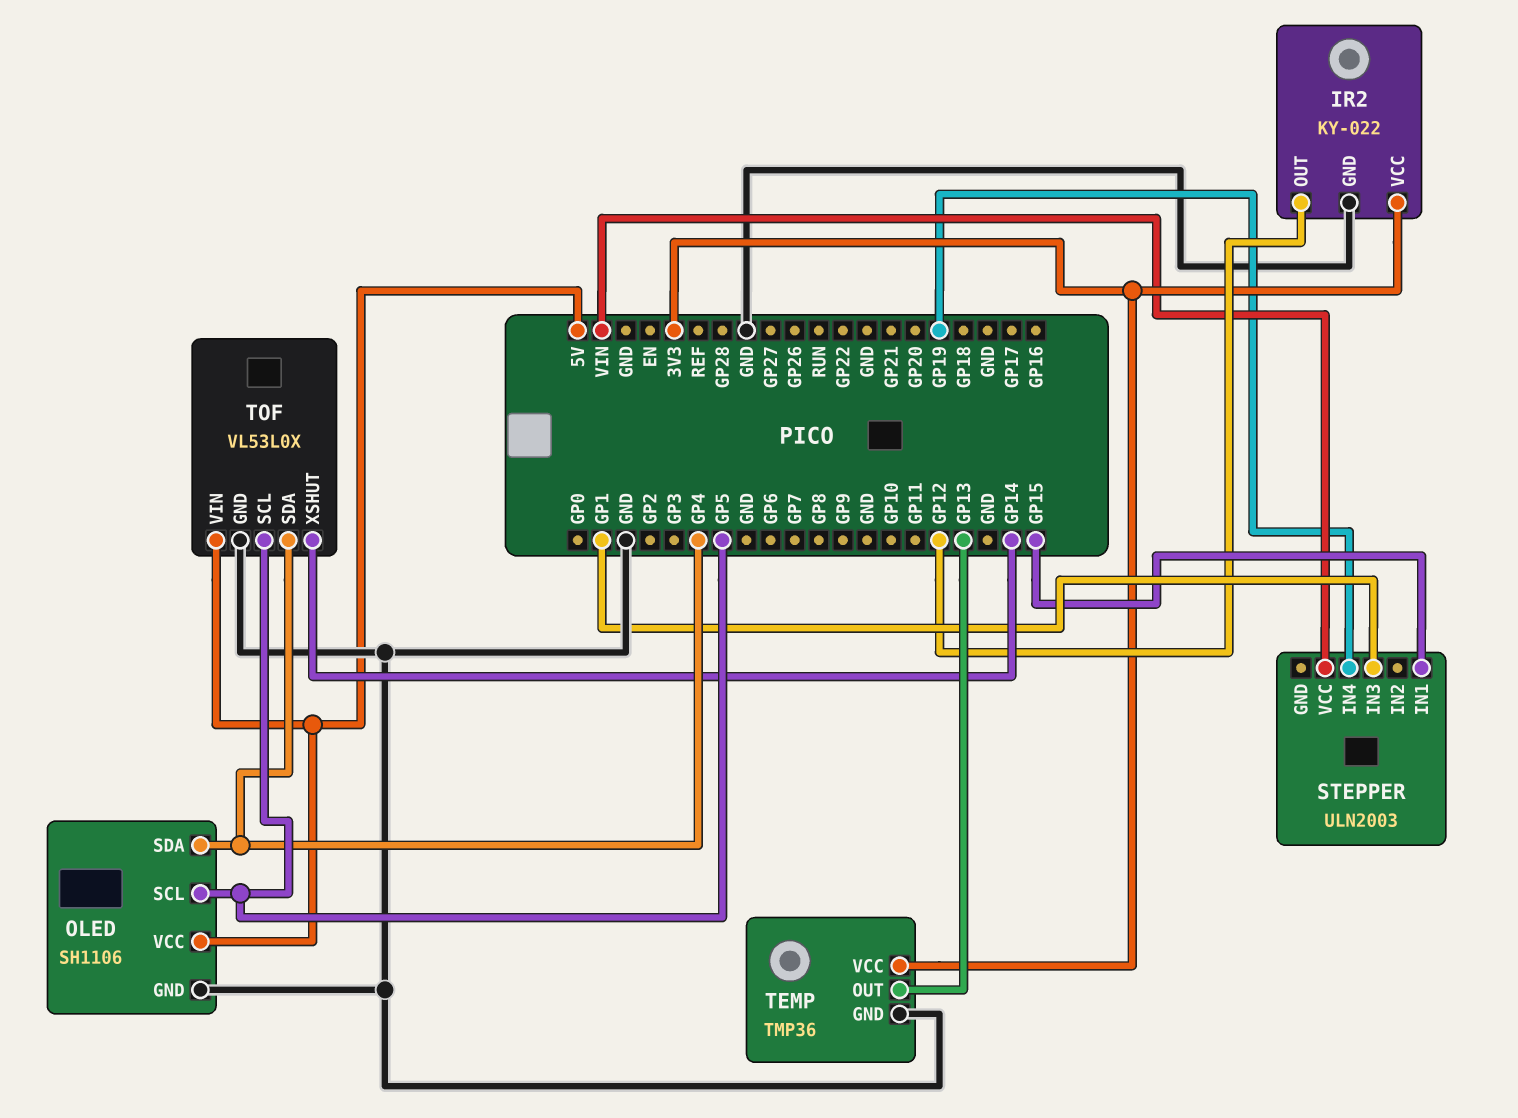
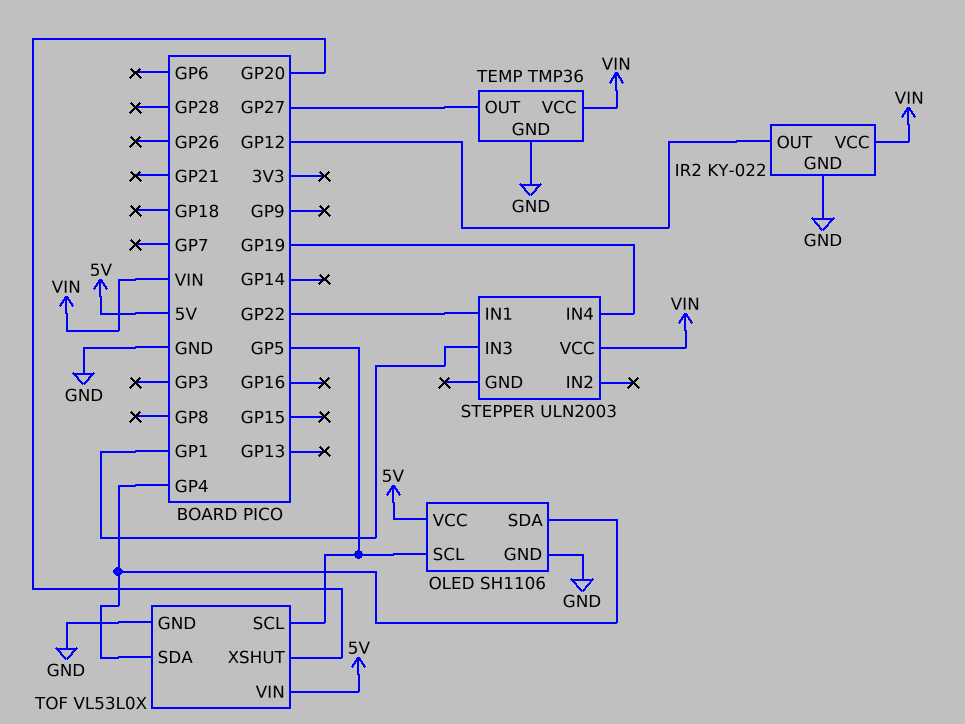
IR2 pin VCC: 3V3 -> VIN
STEPPER pin IN1: GP15 -> GP22
TEMP pin OUT: GP13 -> GP27
TEMP pin VCC: 3V3 -> VIN
TOF pin XSHUT: GP14 -> GP20

